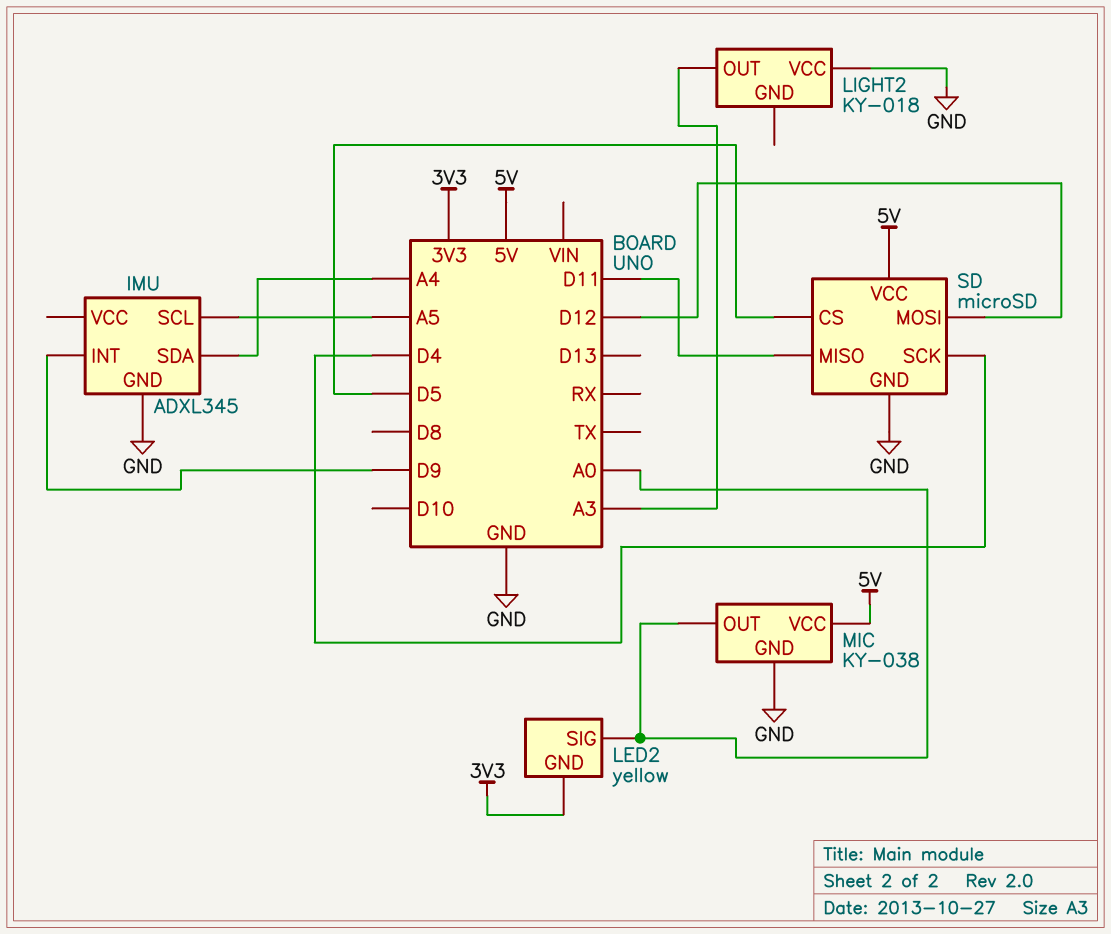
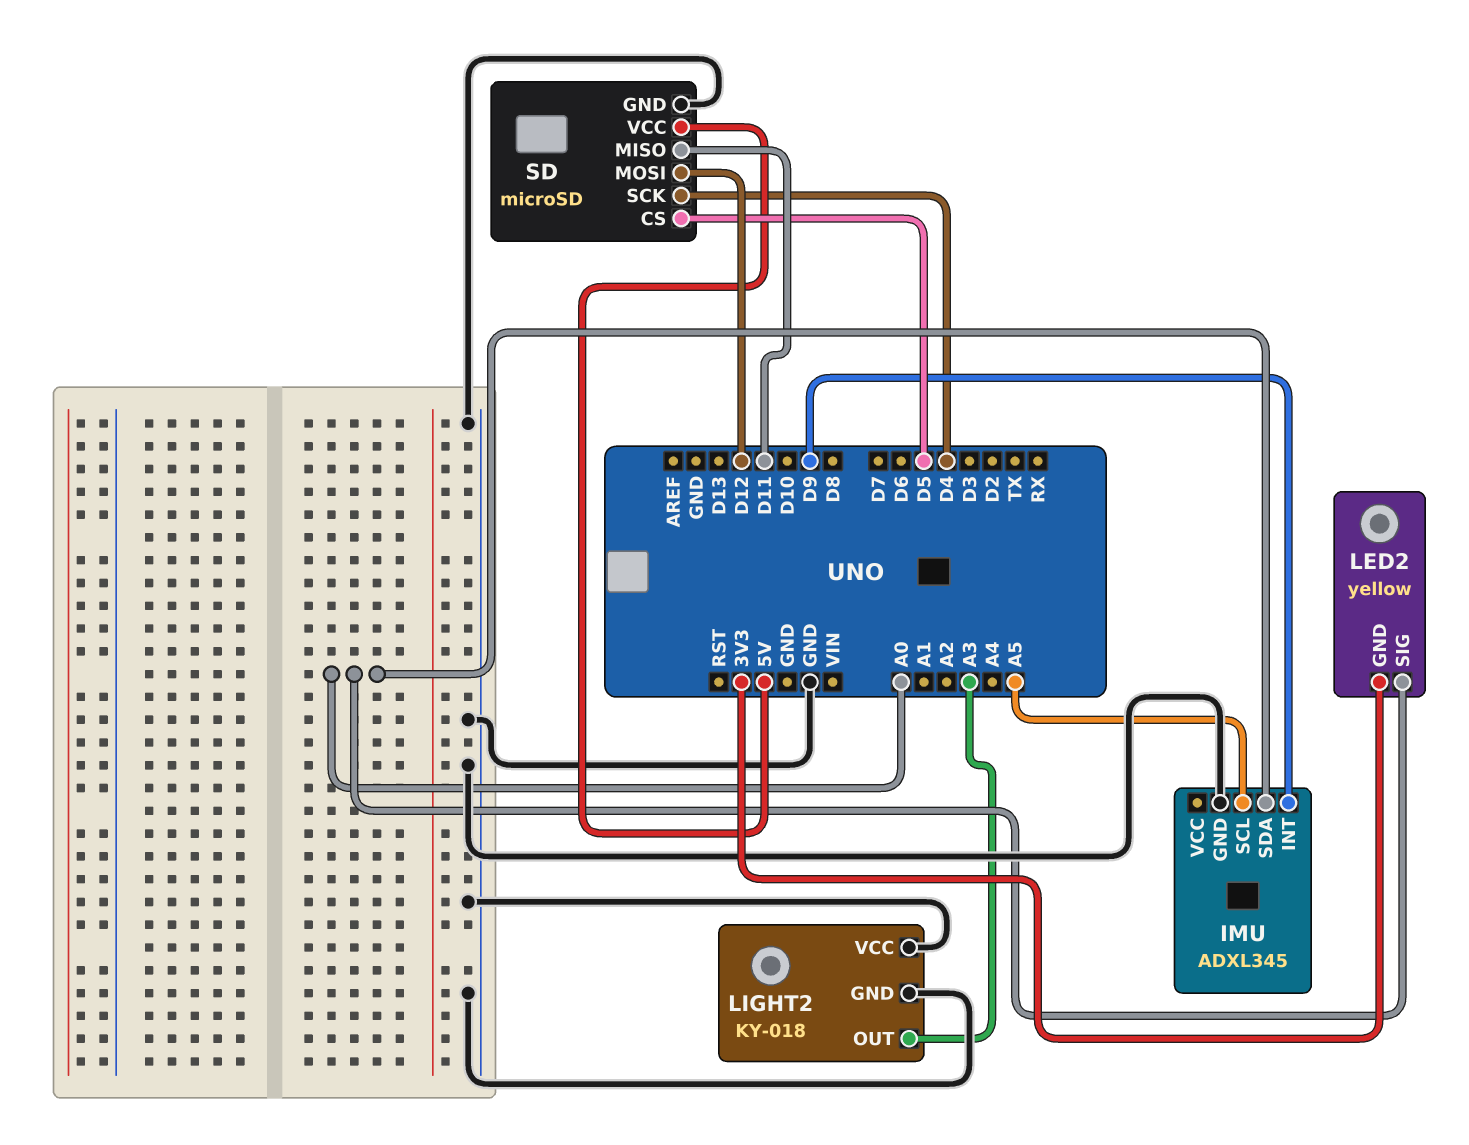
IMU pin SDA: A4 -> A0
LIGHT2 pin GND: none -> GND
MIC: KY-038 -> none
MIC pin GND: GND -> none
MIC pin OUT: A0 -> none
MIC pin VCC: 5V -> none

